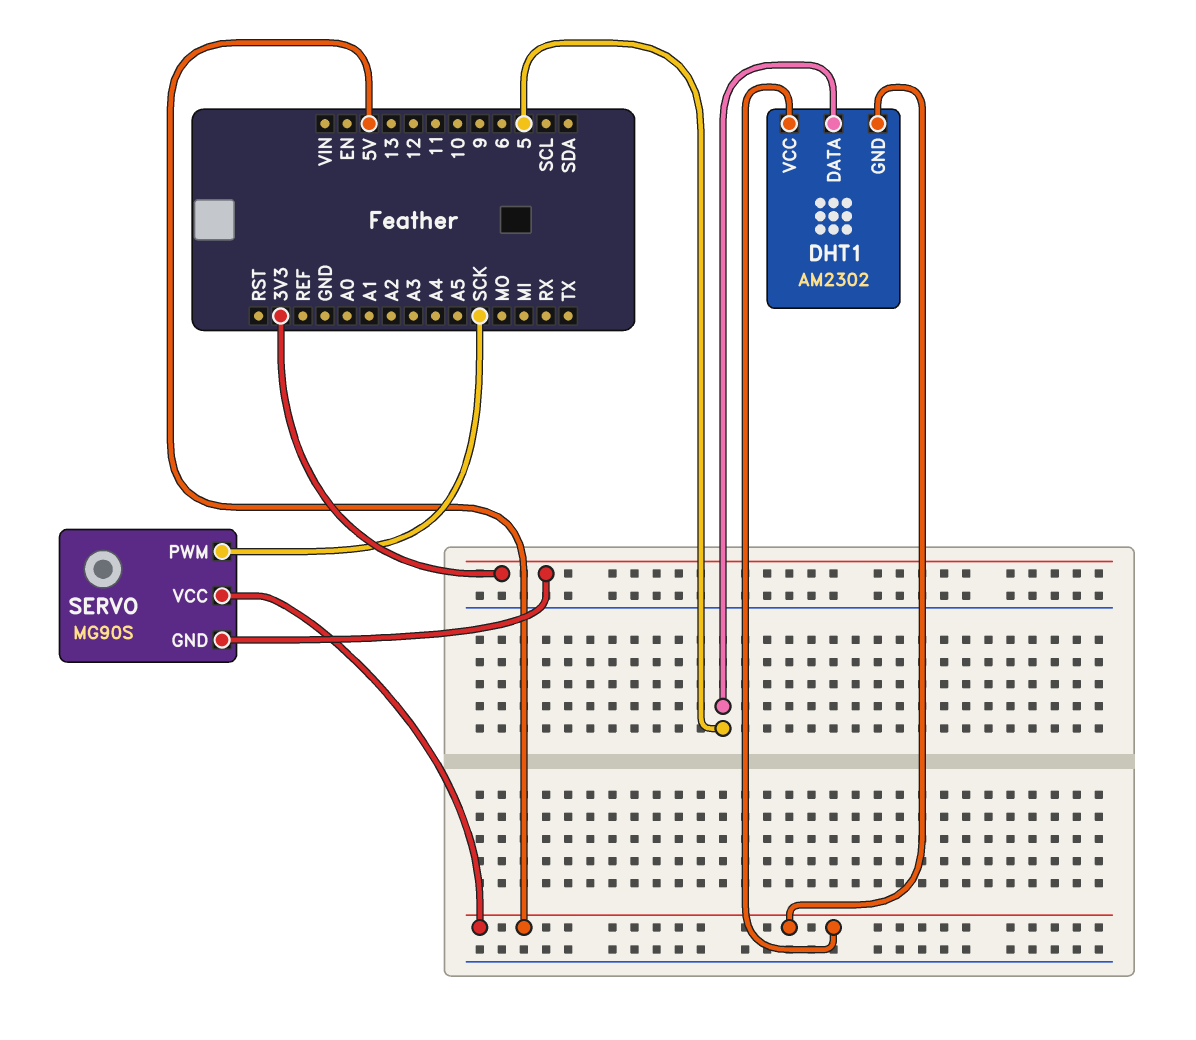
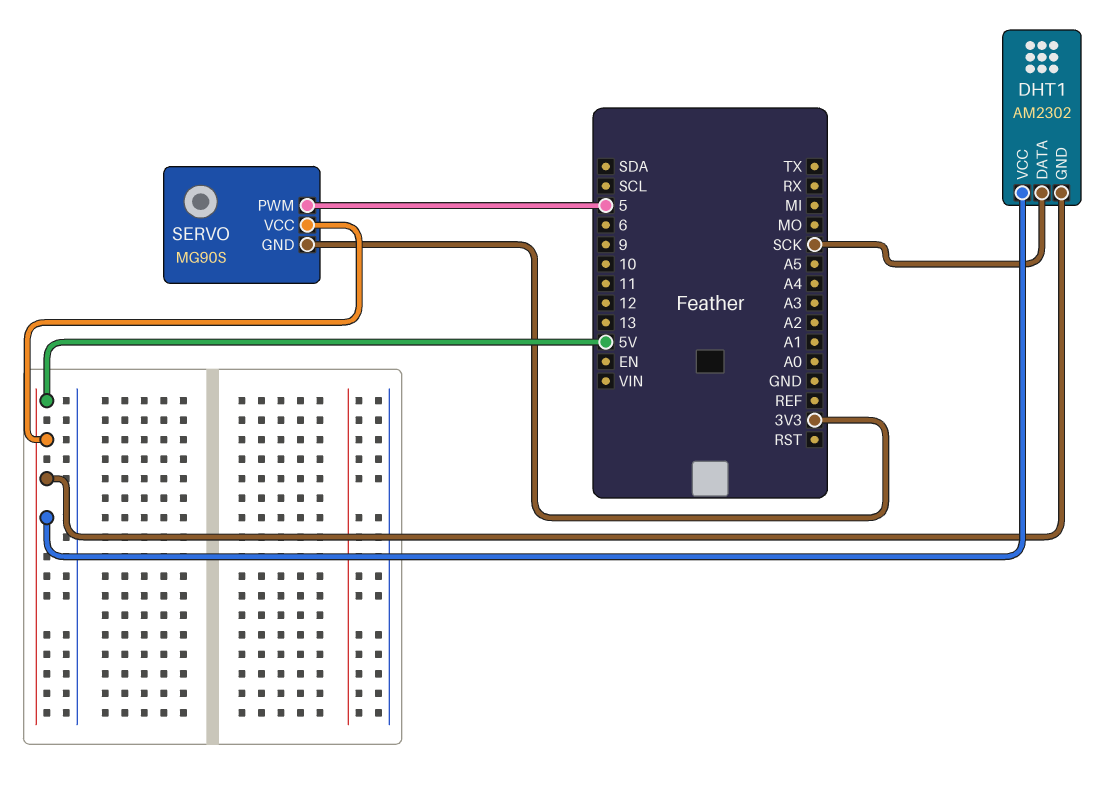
DHT1 pin DATA: 5 -> SCK
SERVO pin PWM: SCK -> 5

